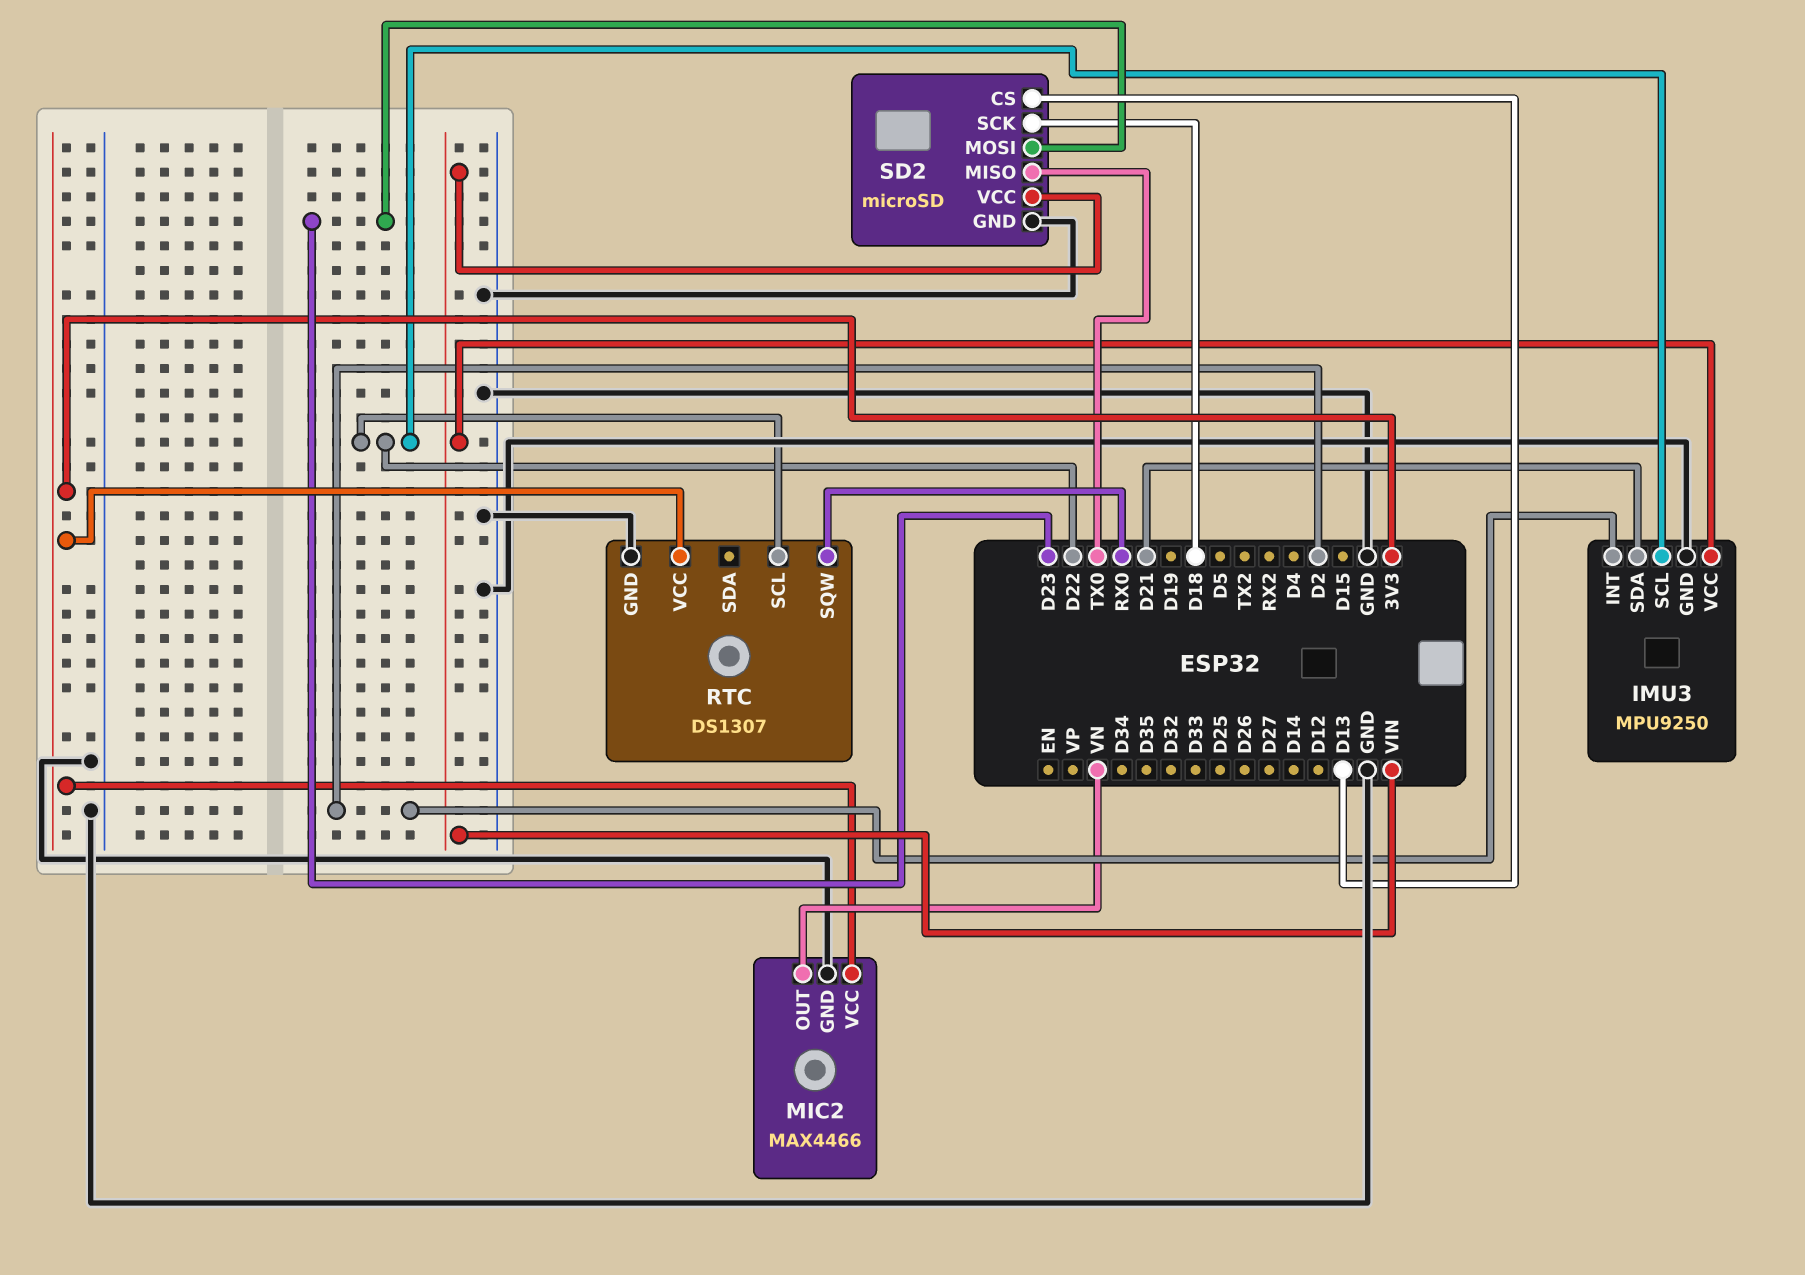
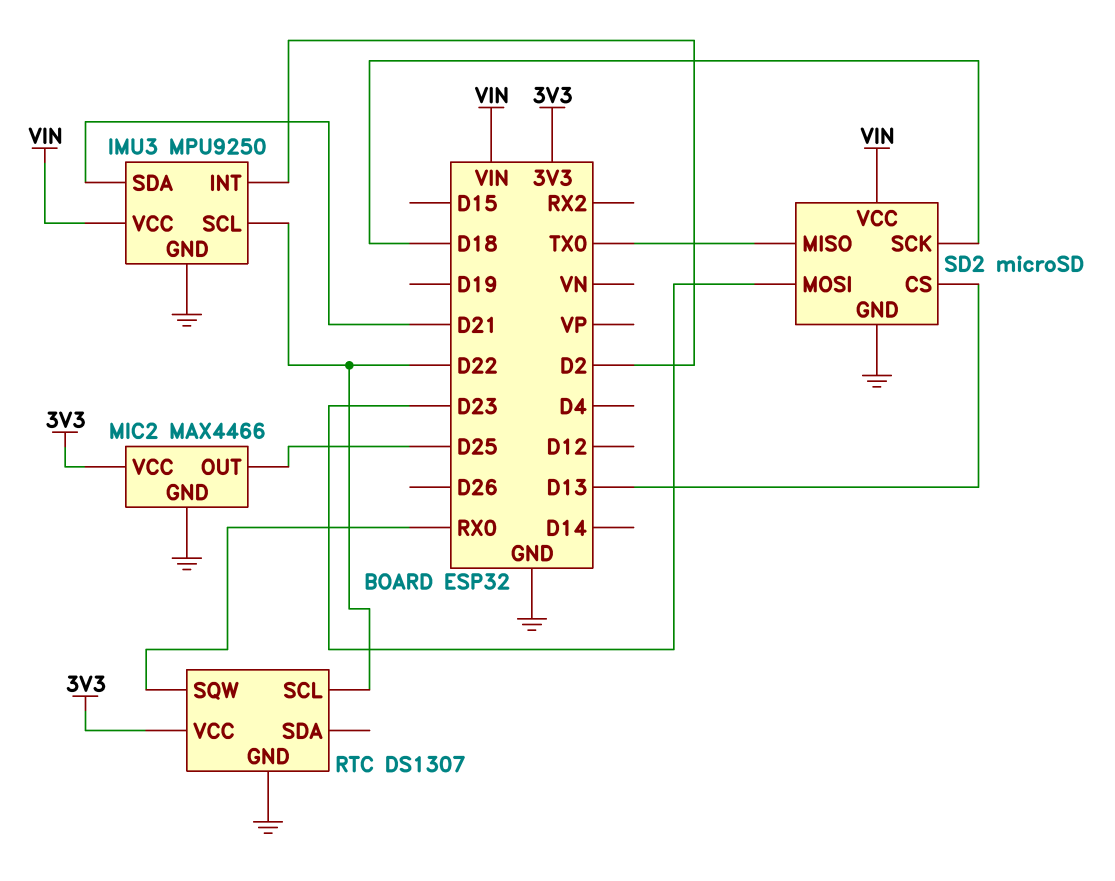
MIC2 pin OUT: VN -> D25

